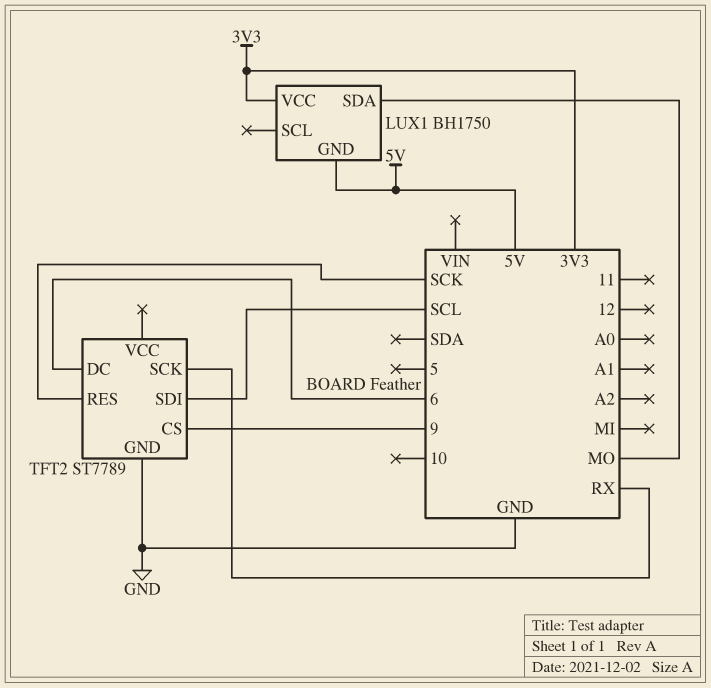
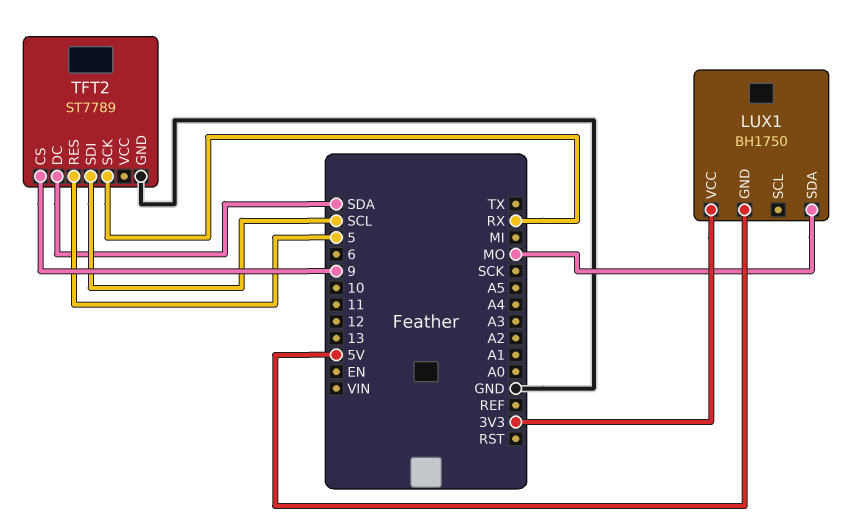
TFT2 pin DC: 6 -> SDA
TFT2 pin RES: SCK -> 5

